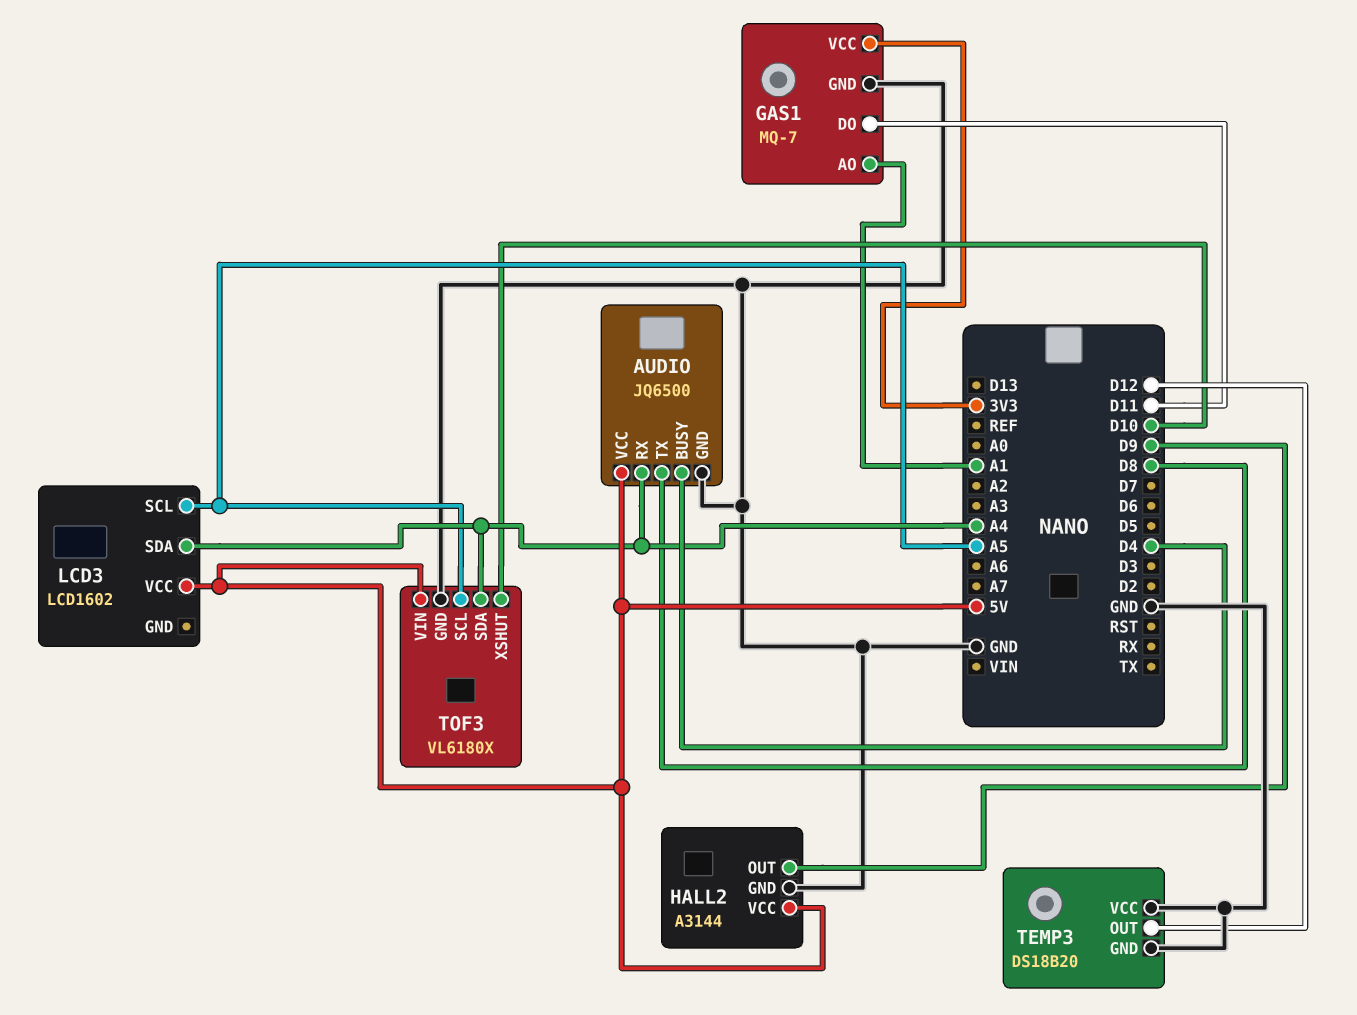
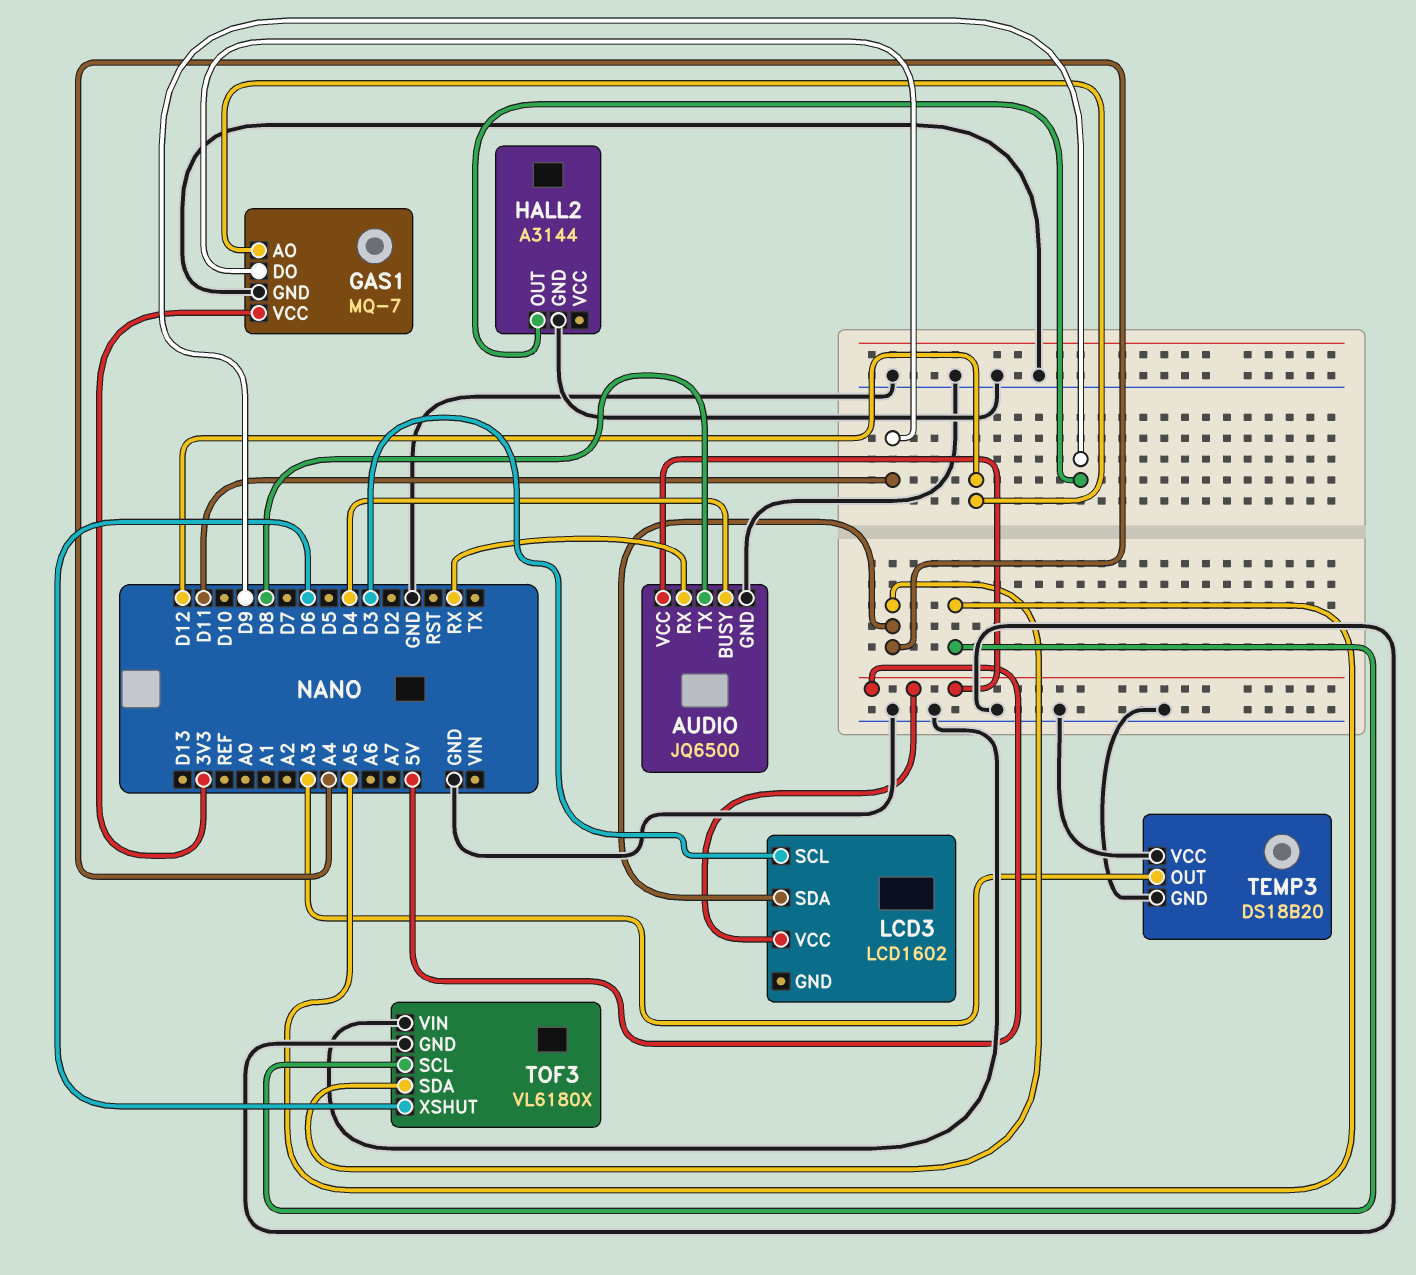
AUDIO pin RX: A4 -> RX
GAS1 pin AO: A1 -> D12
HALL2 pin VCC: 5V -> none
LCD3 pin SCL: A5 -> D3
TEMP3 pin OUT: D12 -> A3
TOF3 pin VIN: 5V -> GND
TOF3 pin XSHUT: D10 -> D6

